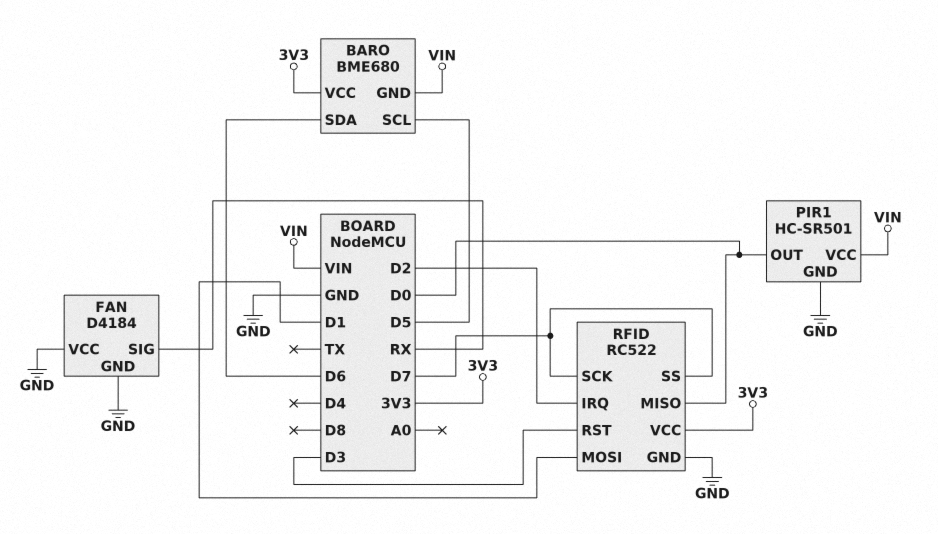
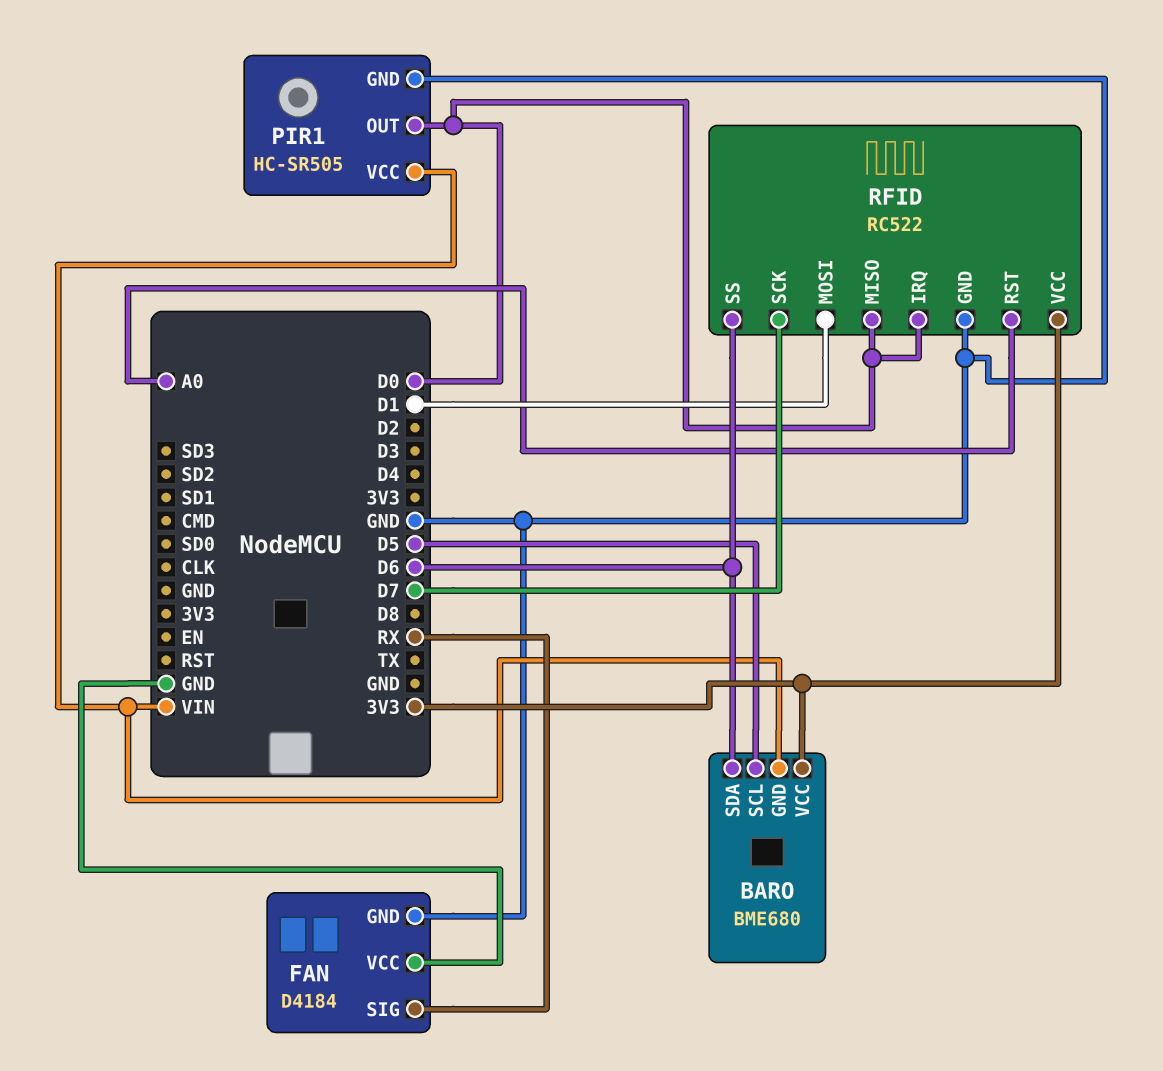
PIR1: HC-SR501 -> HC-SR505
RFID pin IRQ: D2 -> D0
RFID pin RST: D3 -> A0
RFID pin SS: D7 -> D6

